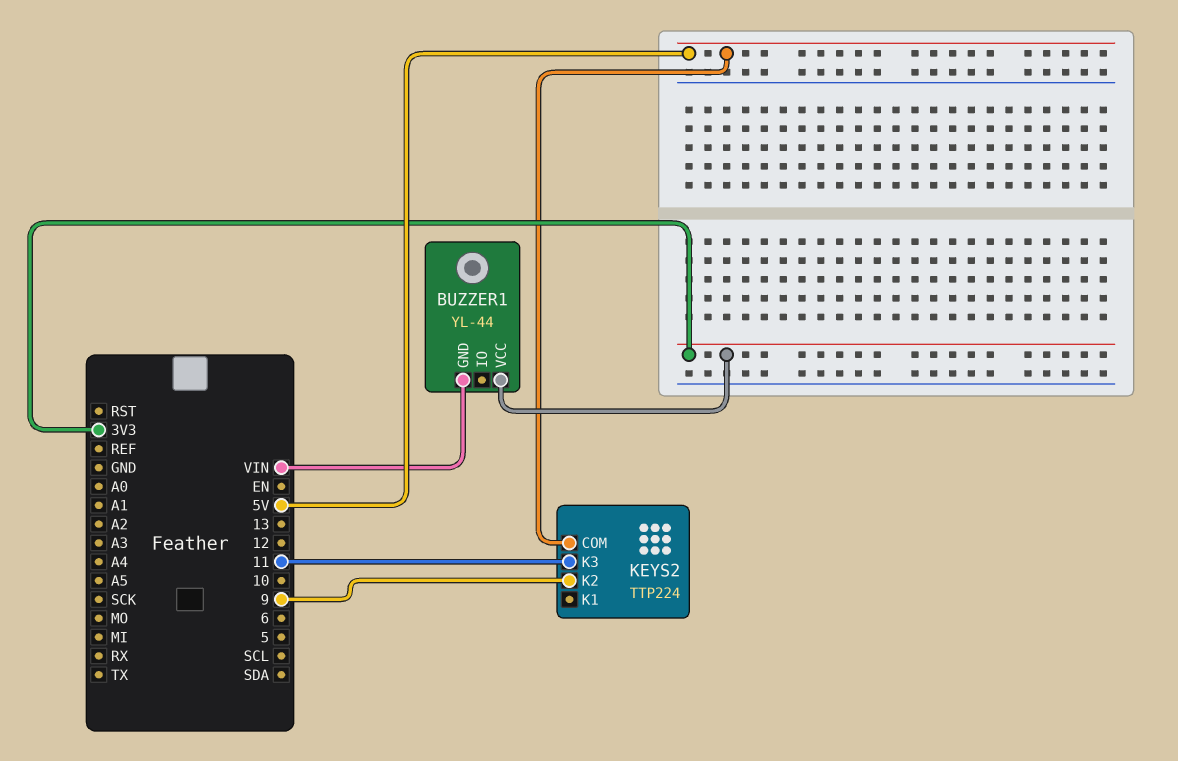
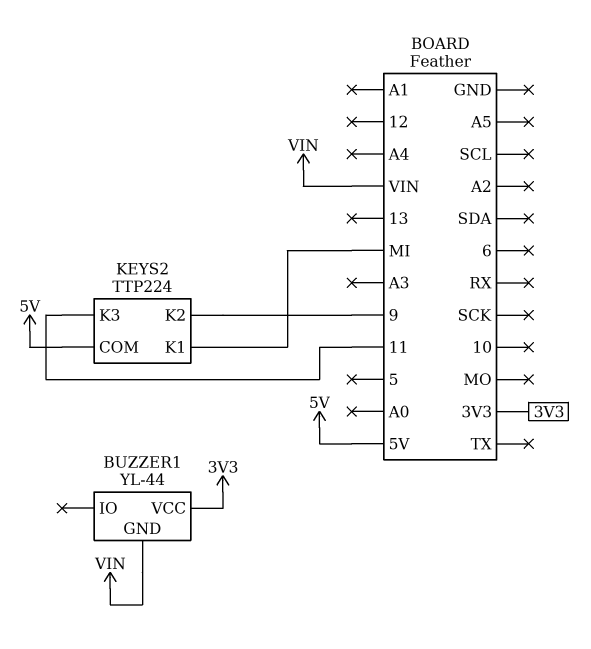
KEYS2 pin K1: none -> MI

